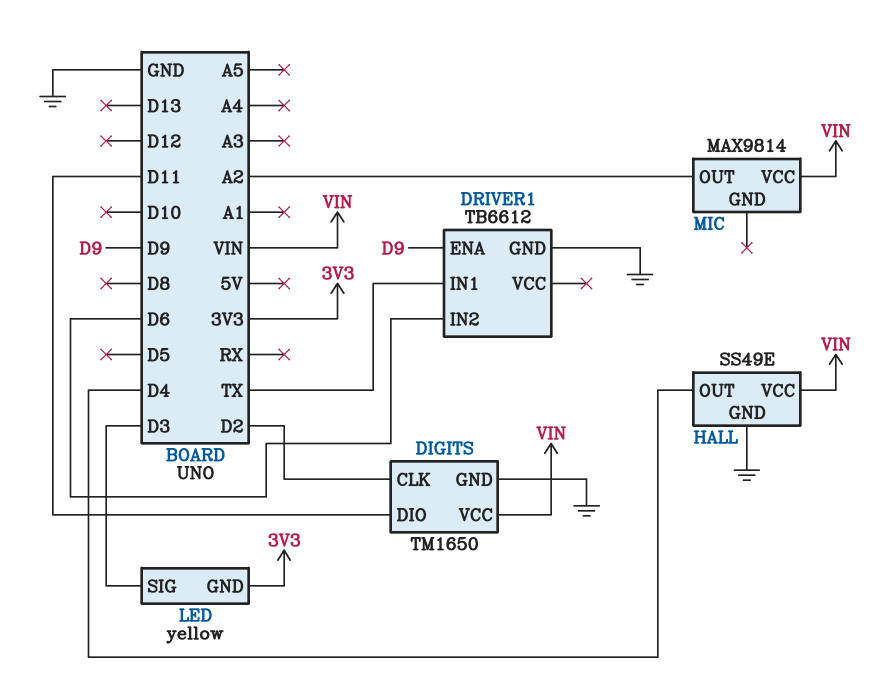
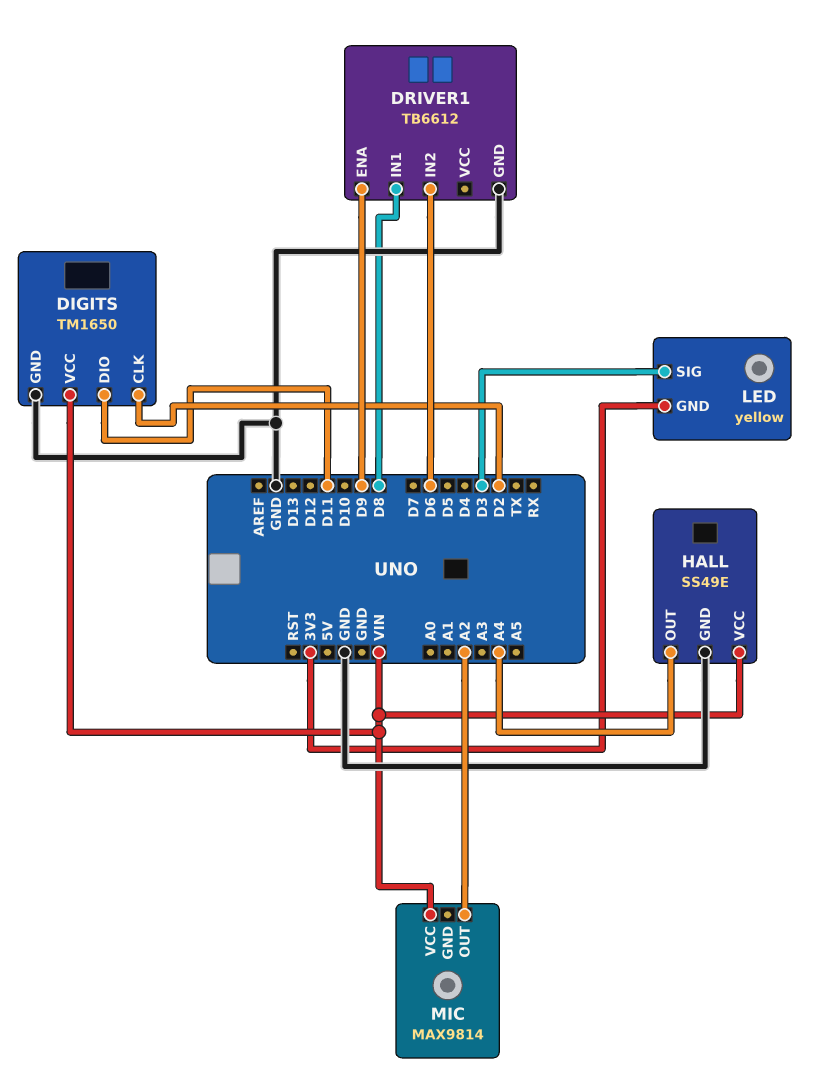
DRIVER1 pin IN1: TX -> D8
HALL pin OUT: D4 -> A4

